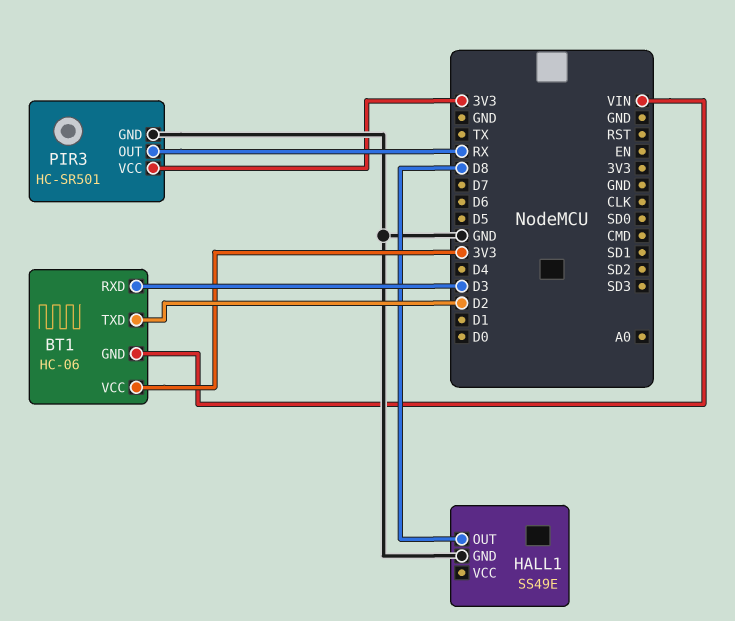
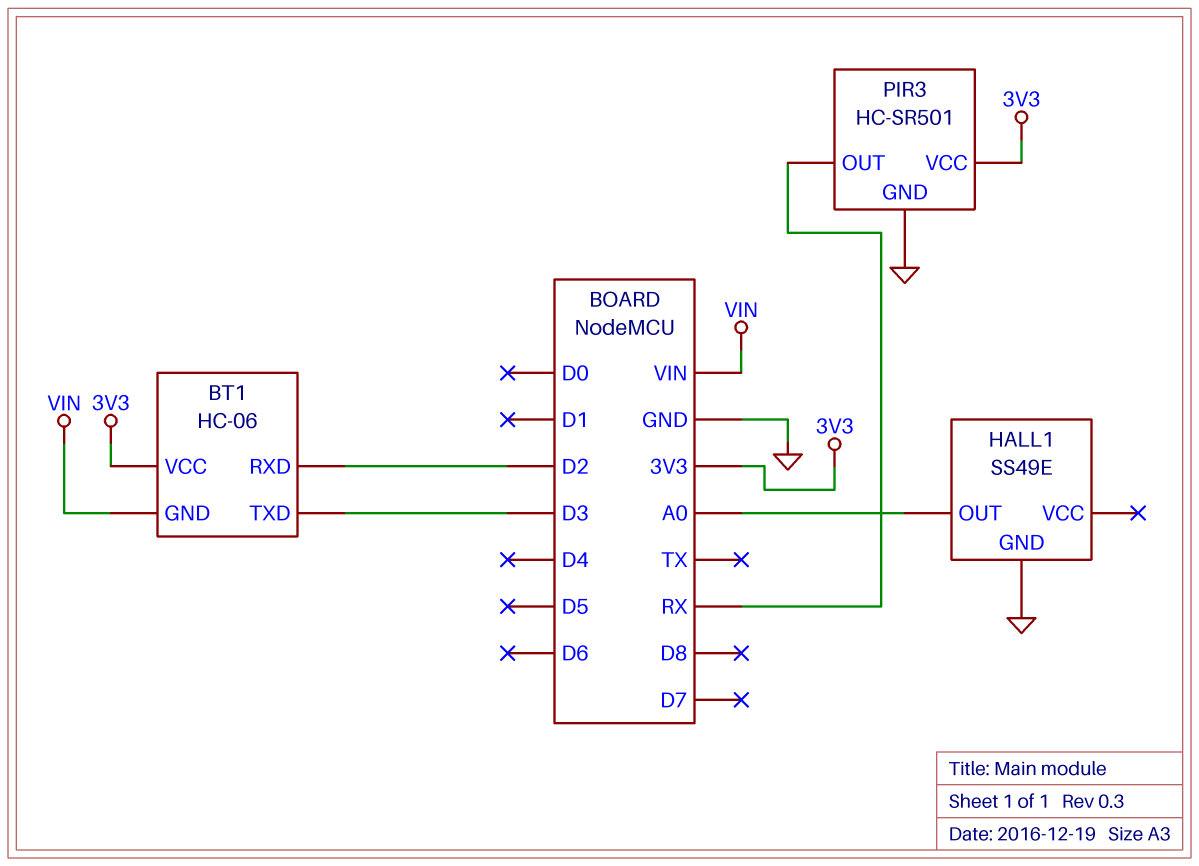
BT1 pin RXD: D3 -> D2
BT1 pin TXD: D2 -> D3
HALL1 pin OUT: D8 -> A0

